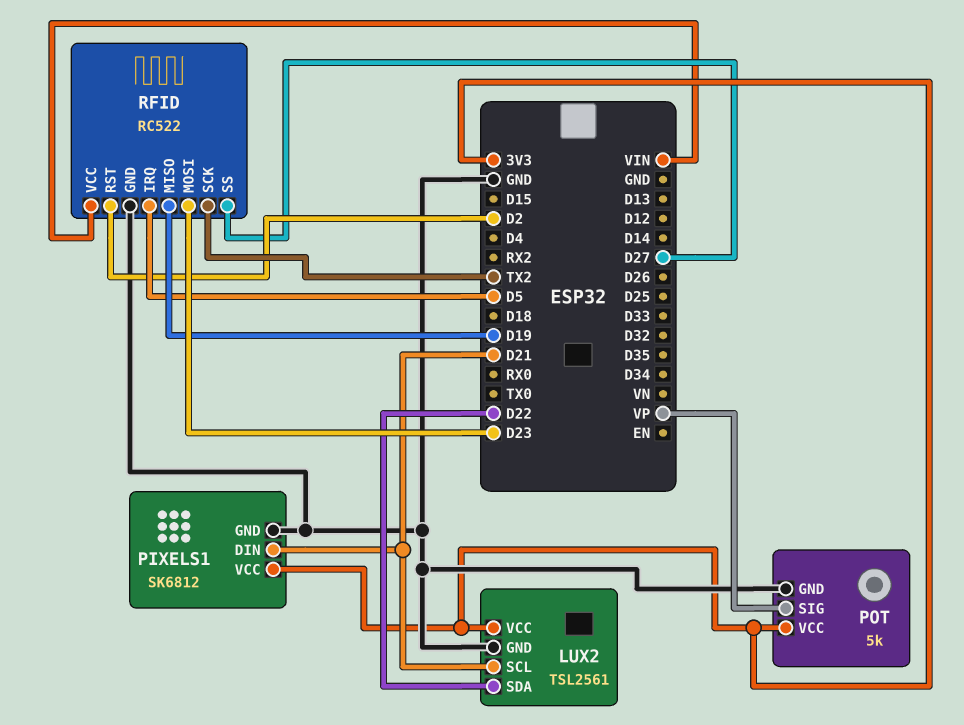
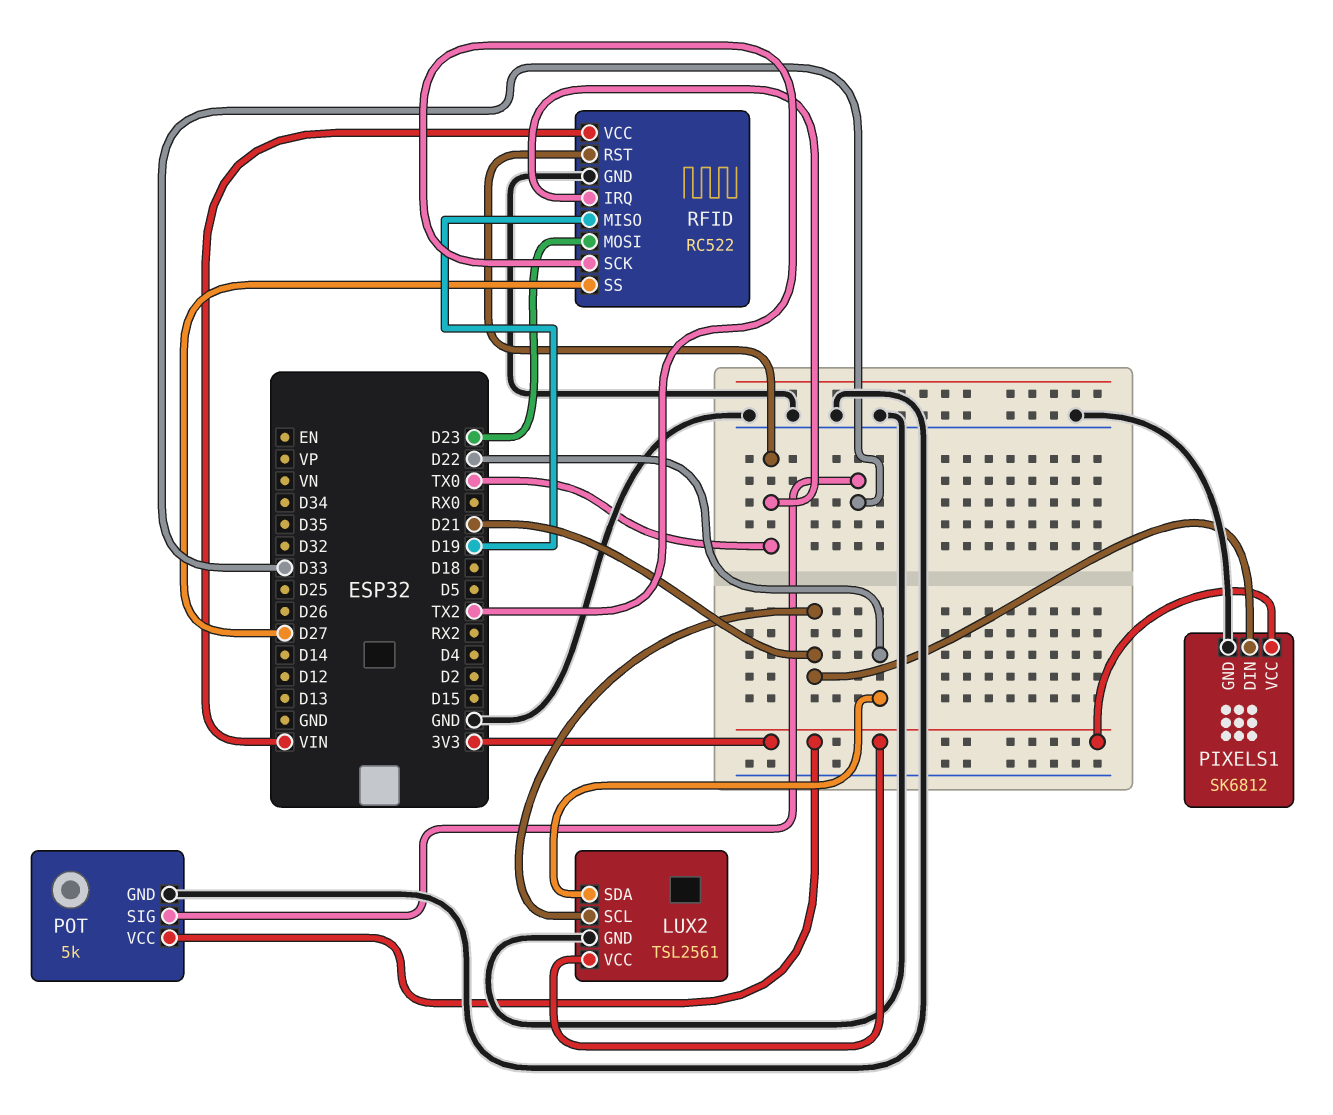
POT pin SIG: VP -> D33
RFID pin IRQ: D5 -> TX0
RFID pin RST: D2 -> TX0

